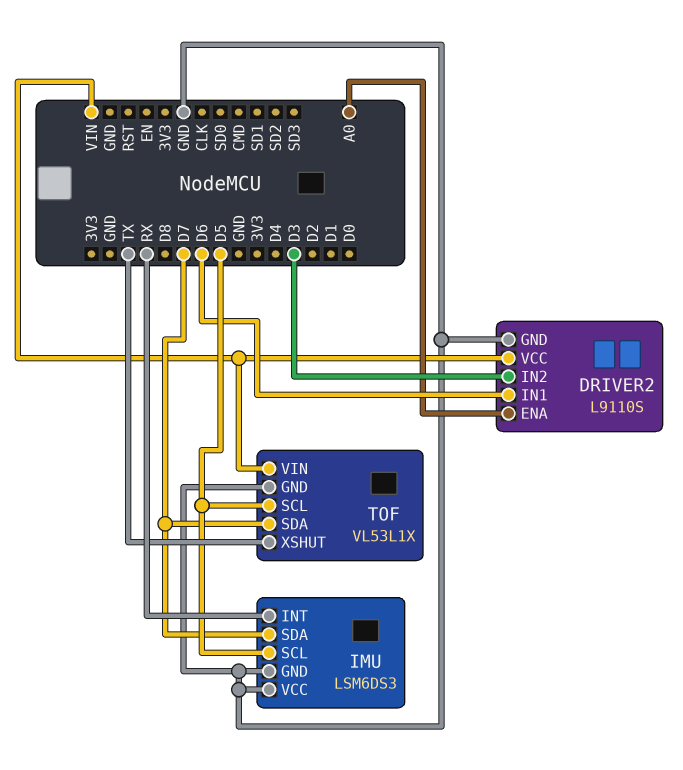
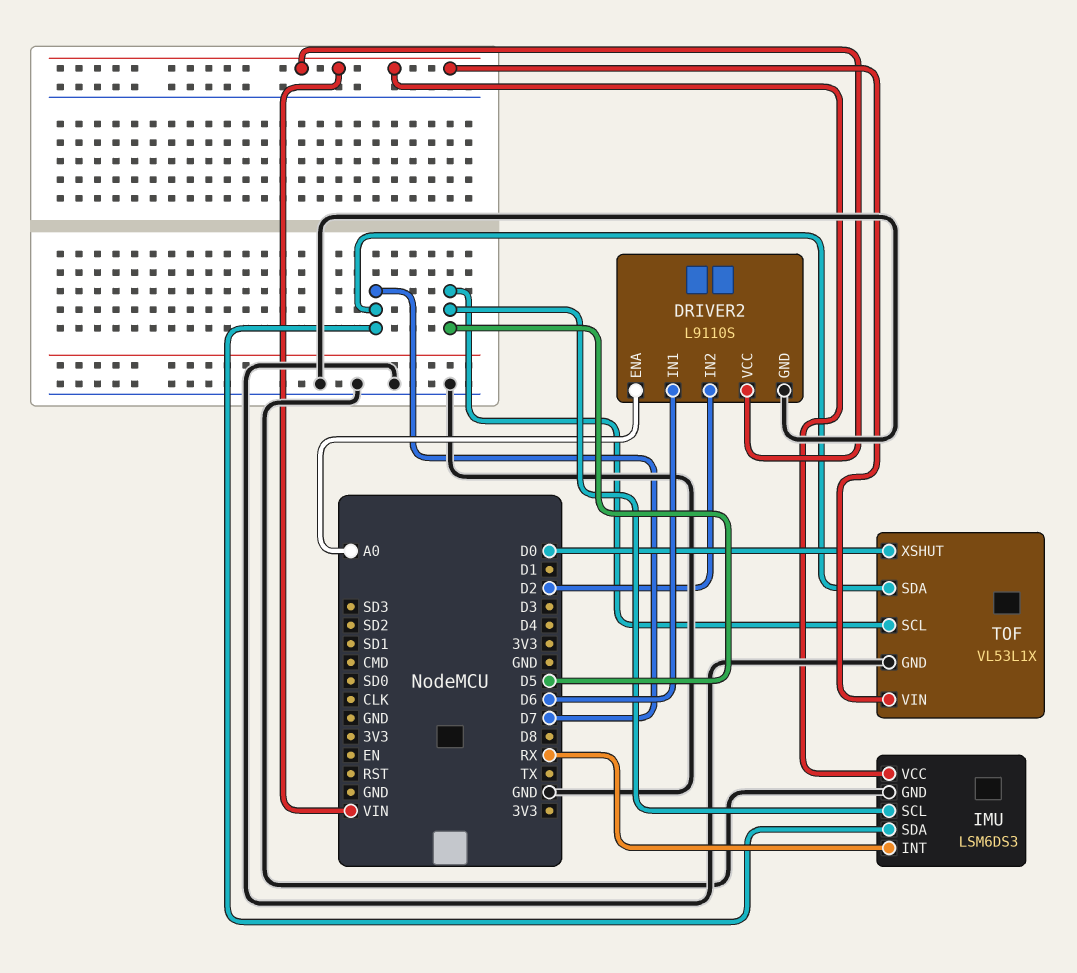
DRIVER2 pin IN2: D3 -> D2
IMU pin VCC: GND -> VIN
TOF pin XSHUT: TX -> D0

